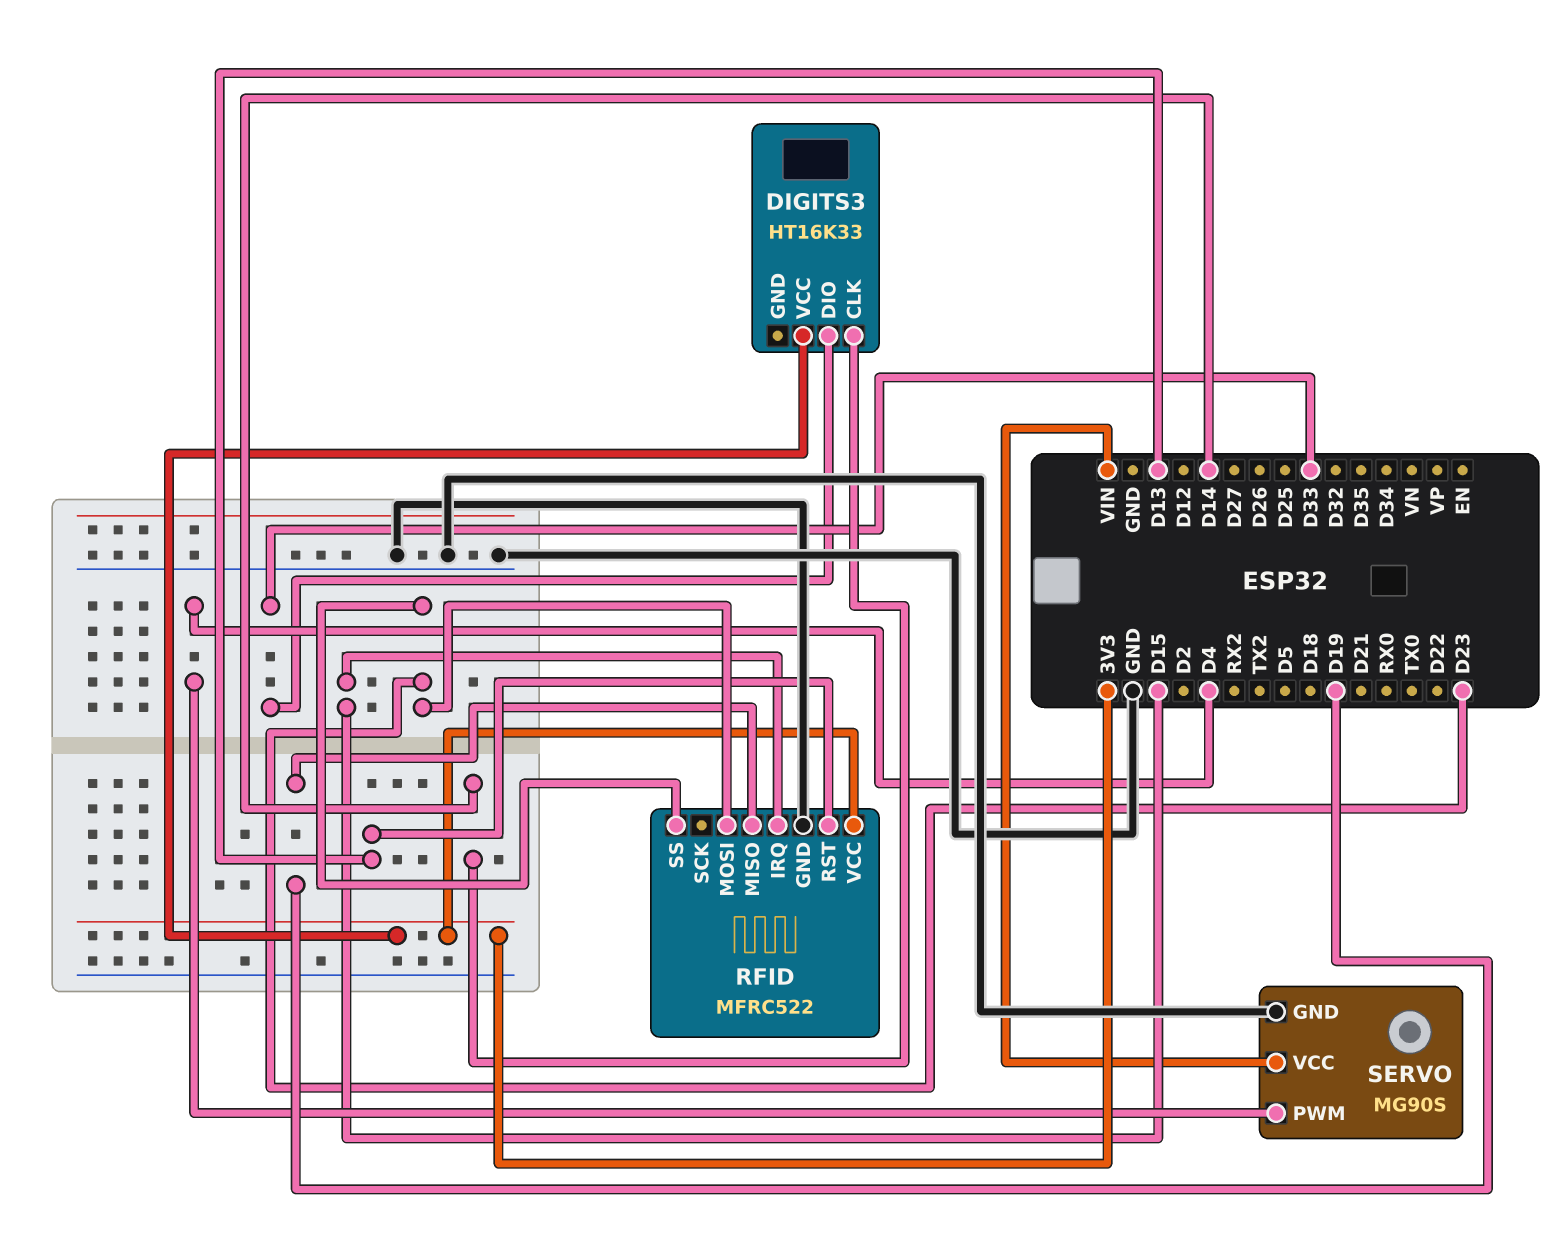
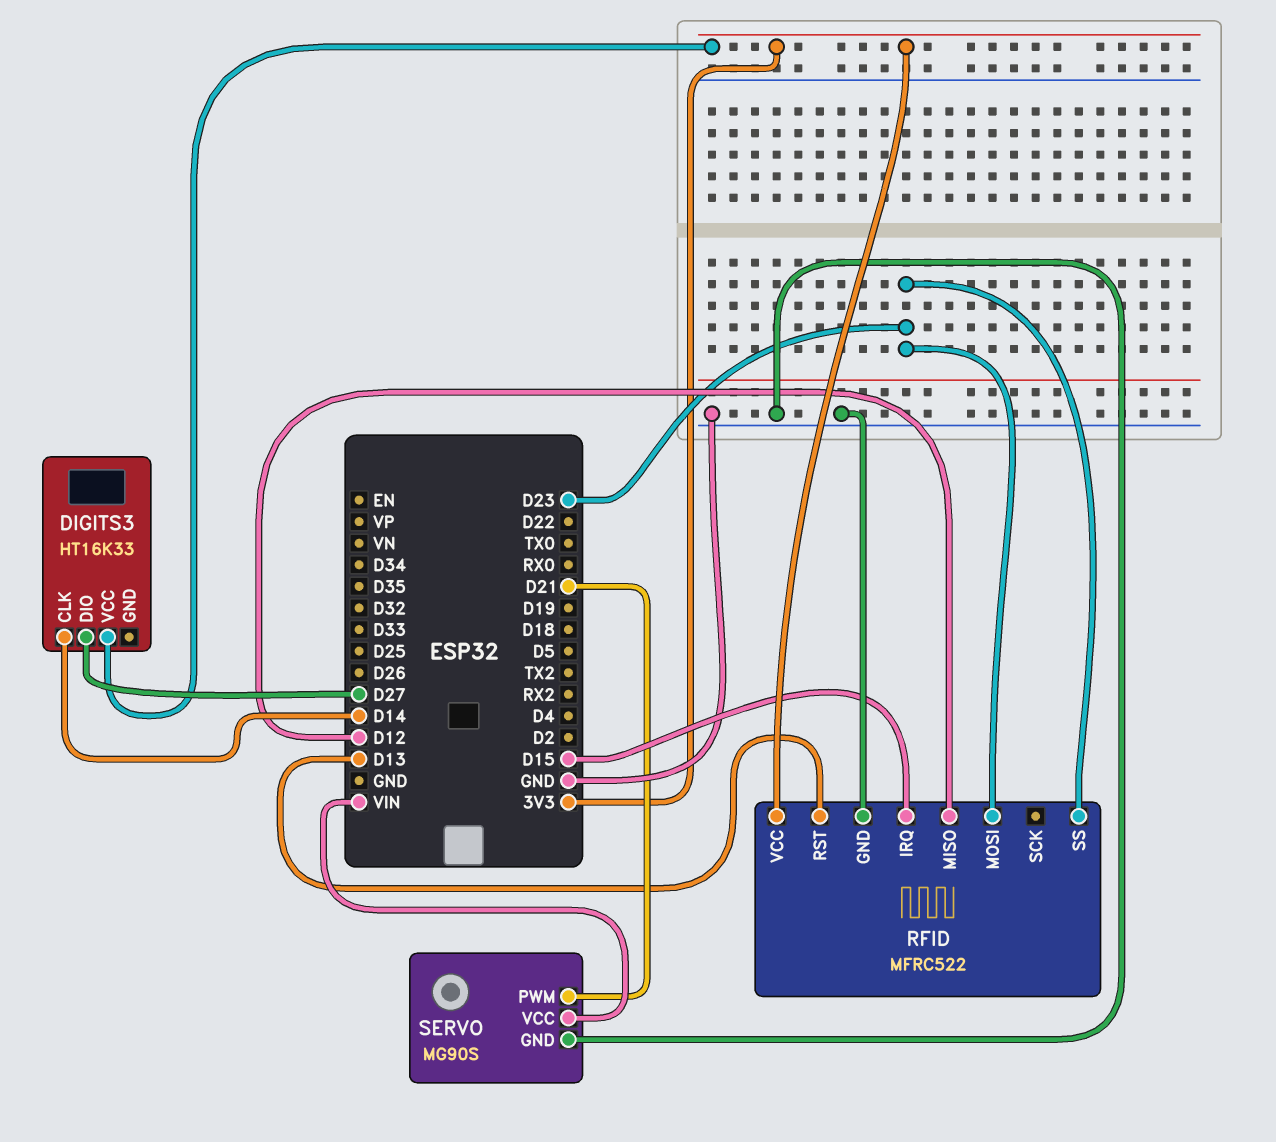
DIGITS3 pin DIO: D33 -> D27
RFID pin MISO: D19 -> D12
SERVO pin PWM: D4 -> D21

